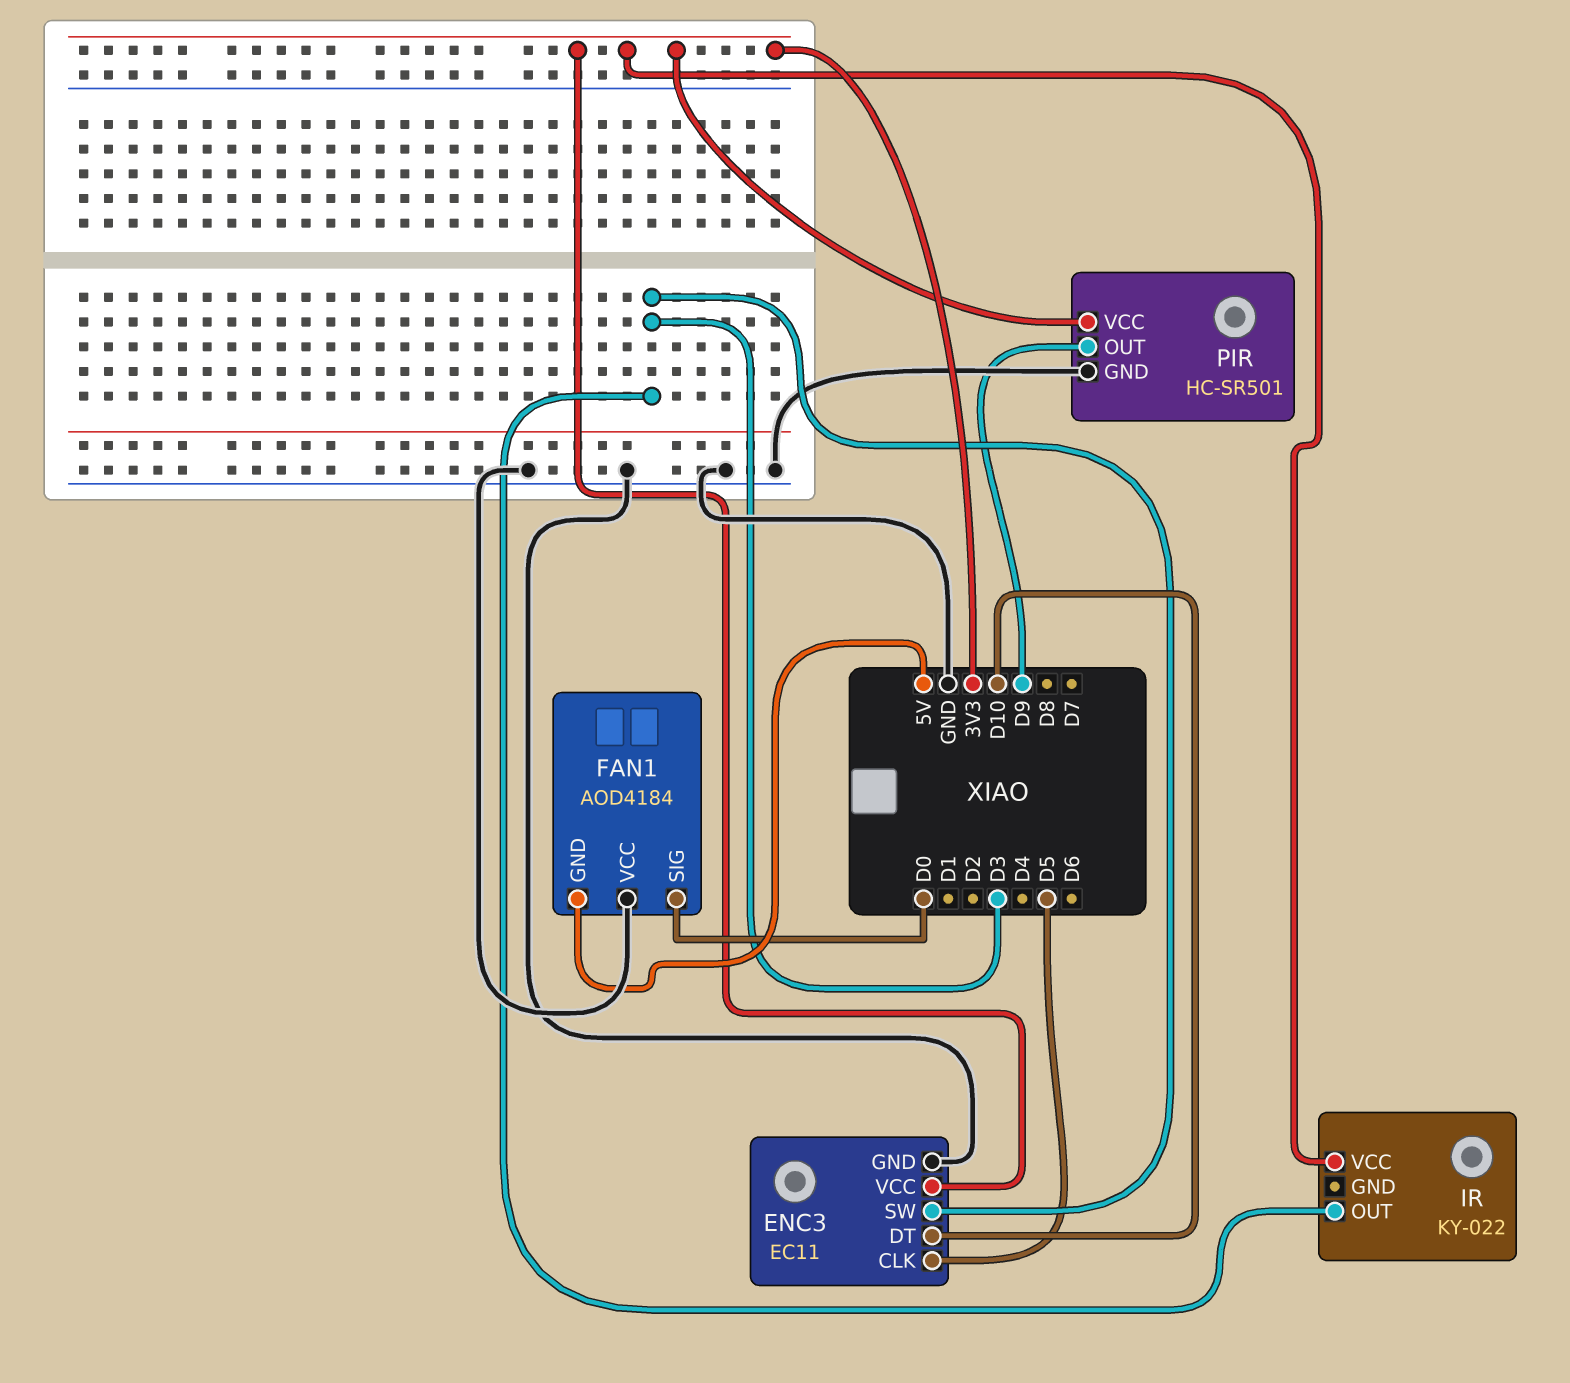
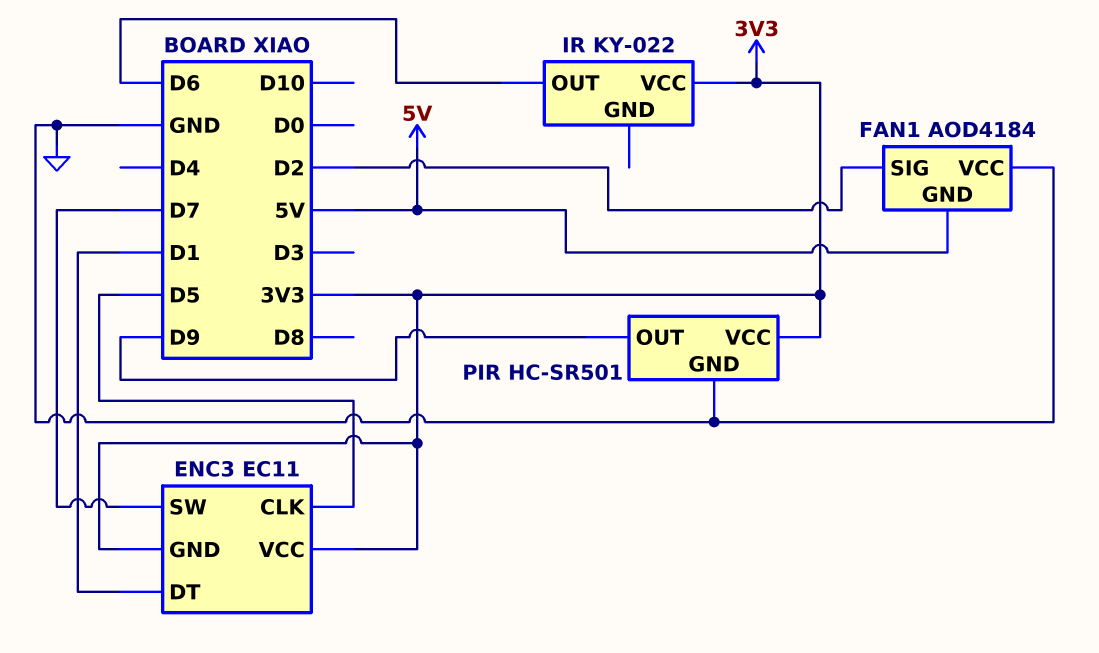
ENC3 pin DT: D10 -> D1
ENC3 pin GND: GND -> 3V3
ENC3 pin SW: D3 -> D7
FAN1 pin SIG: D0 -> D2
IR pin OUT: D3 -> D6

